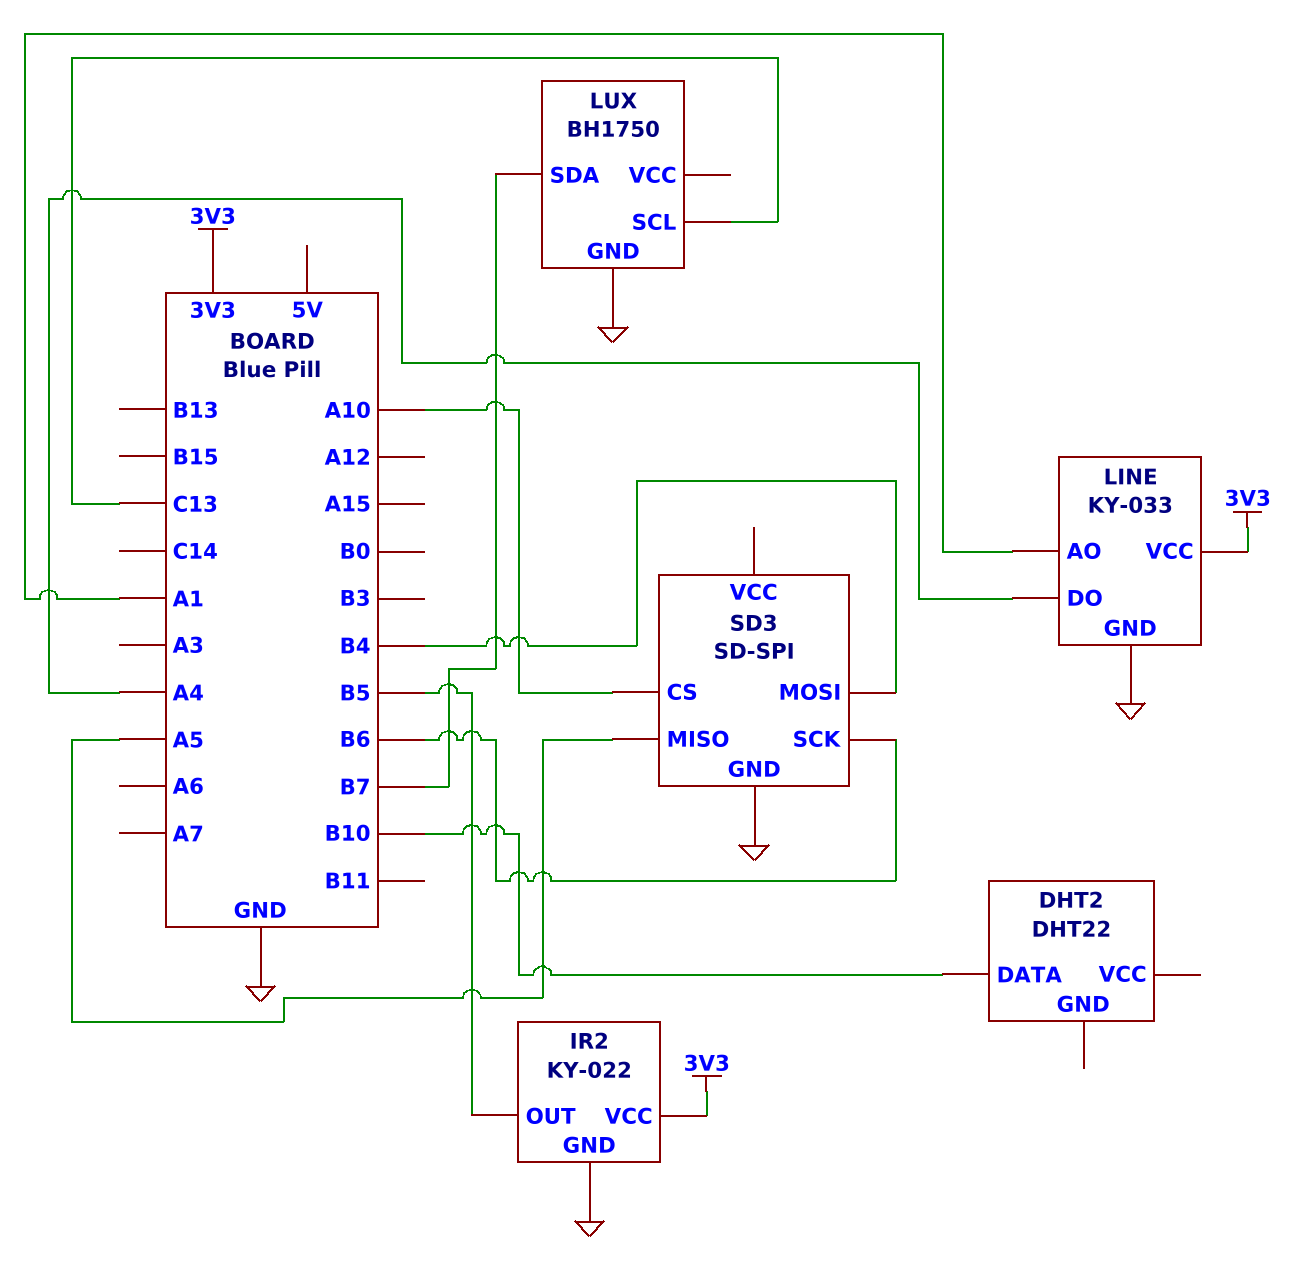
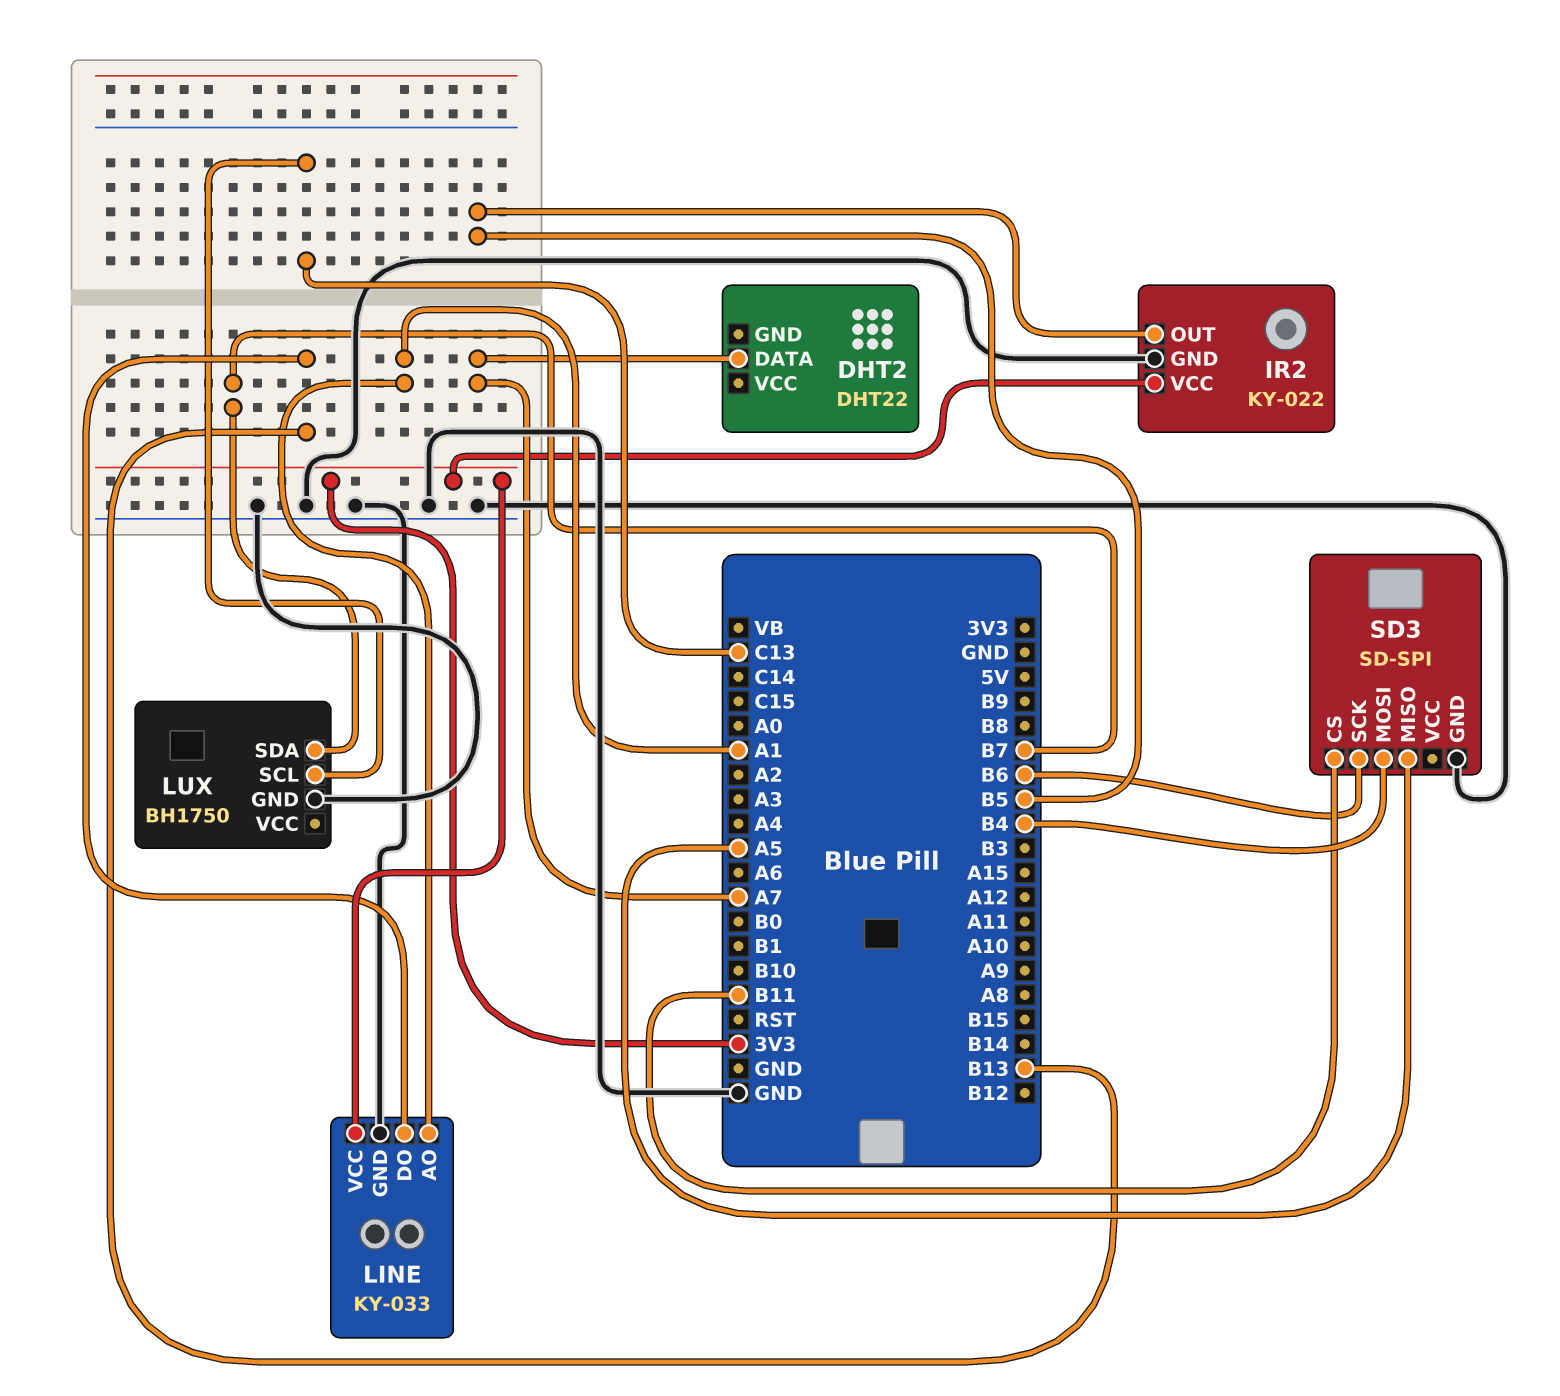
DHT2 pin DATA: B10 -> A7
LINE pin DO: A4 -> B13
SD3 pin CS: A10 -> B11

